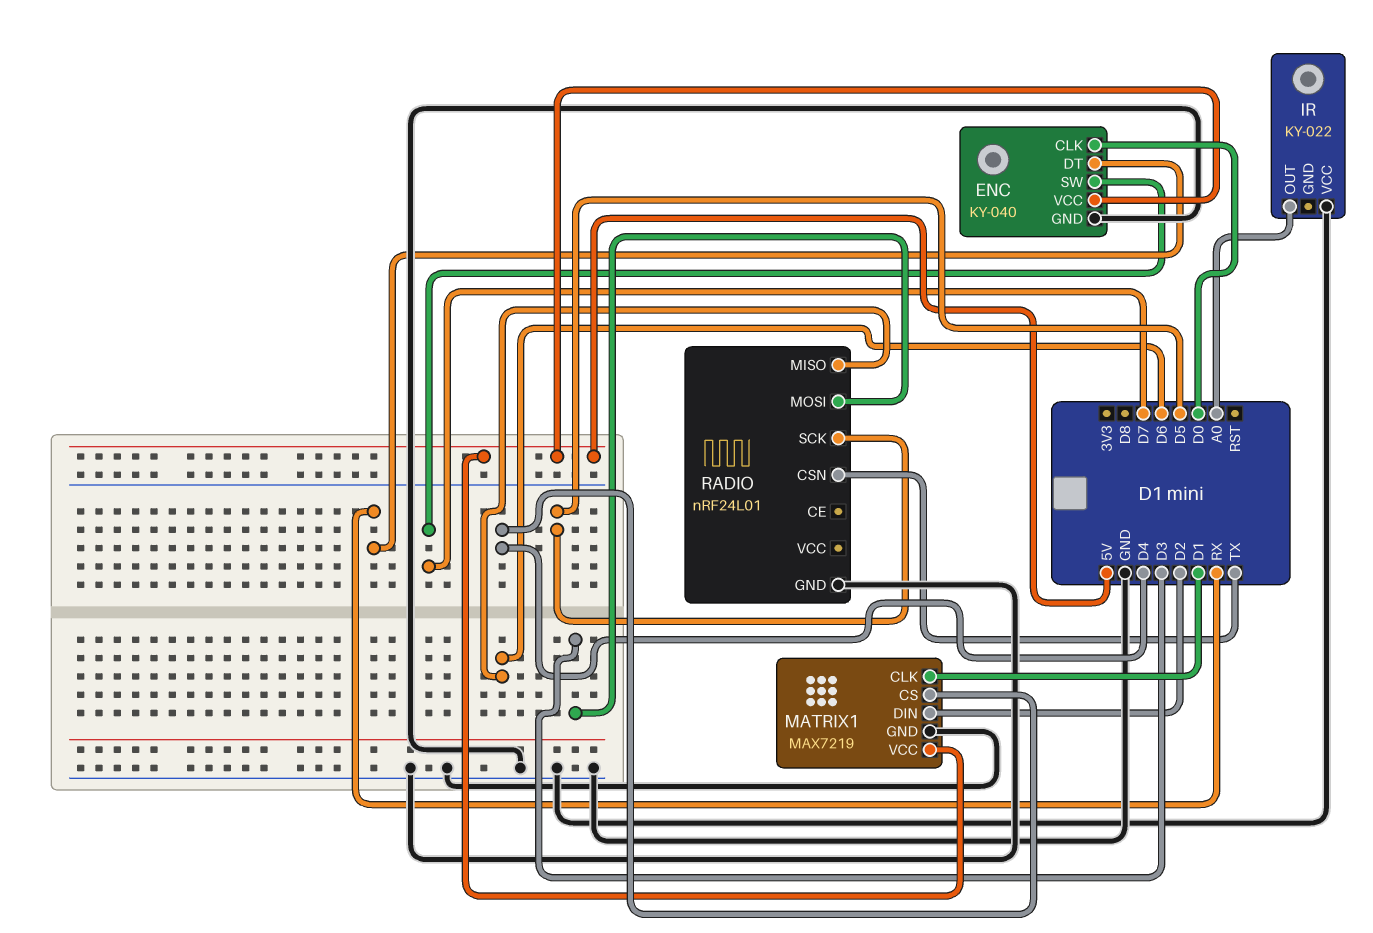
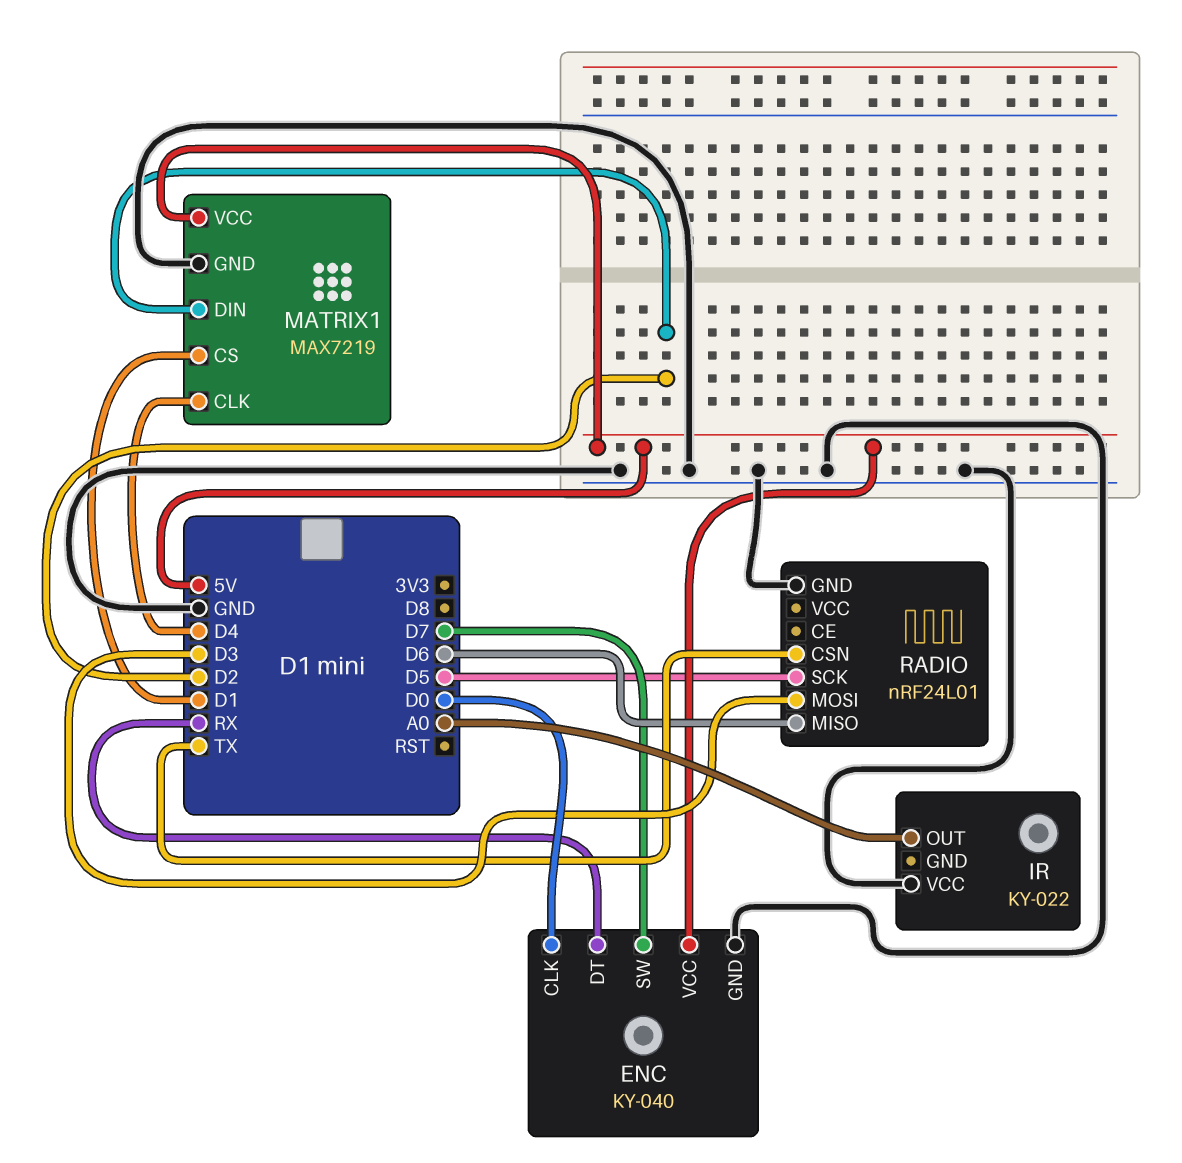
MATRIX1 pin CLK: D1 -> D4
MATRIX1 pin CS: D4 -> D1

